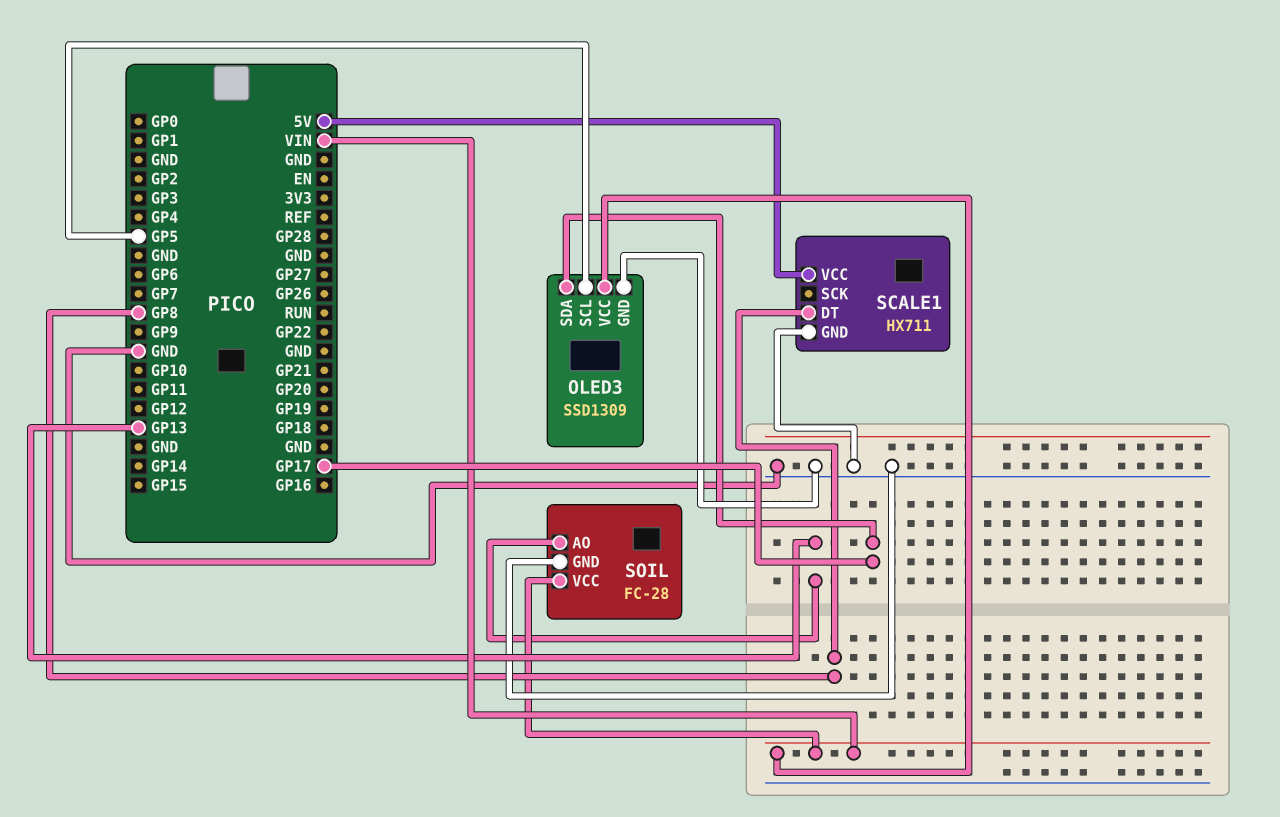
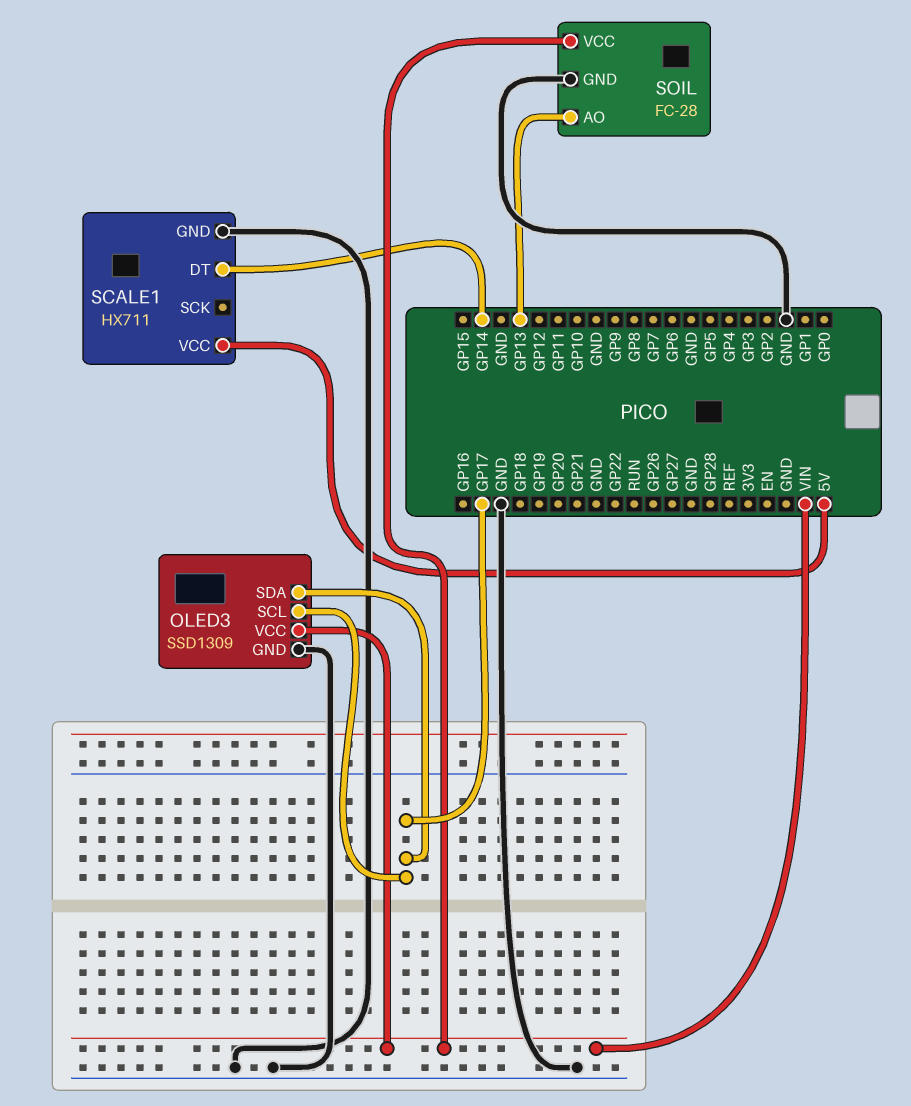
OLED3 pin SCL: GP5 -> GP17
SCALE1 pin DT: GP8 -> GP14

